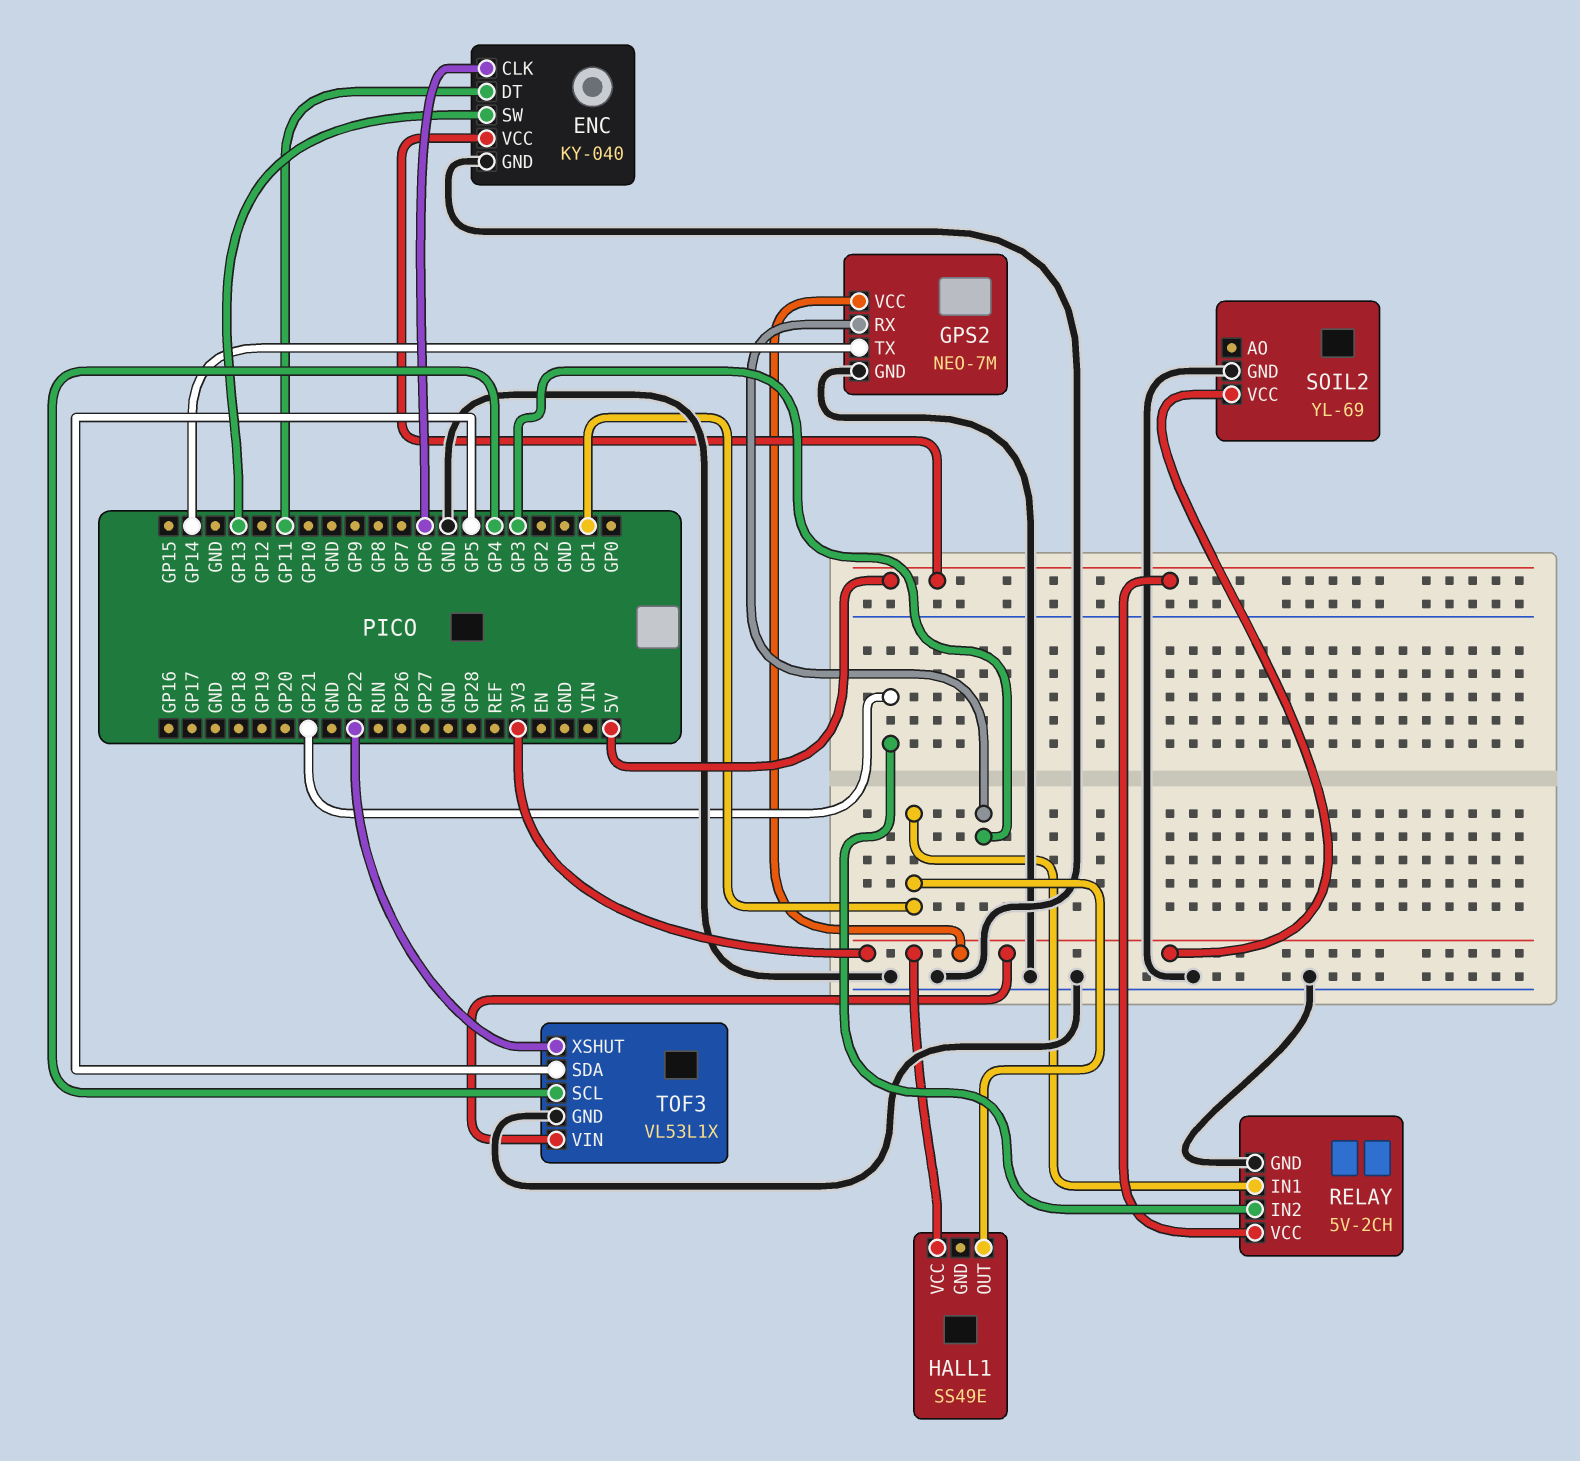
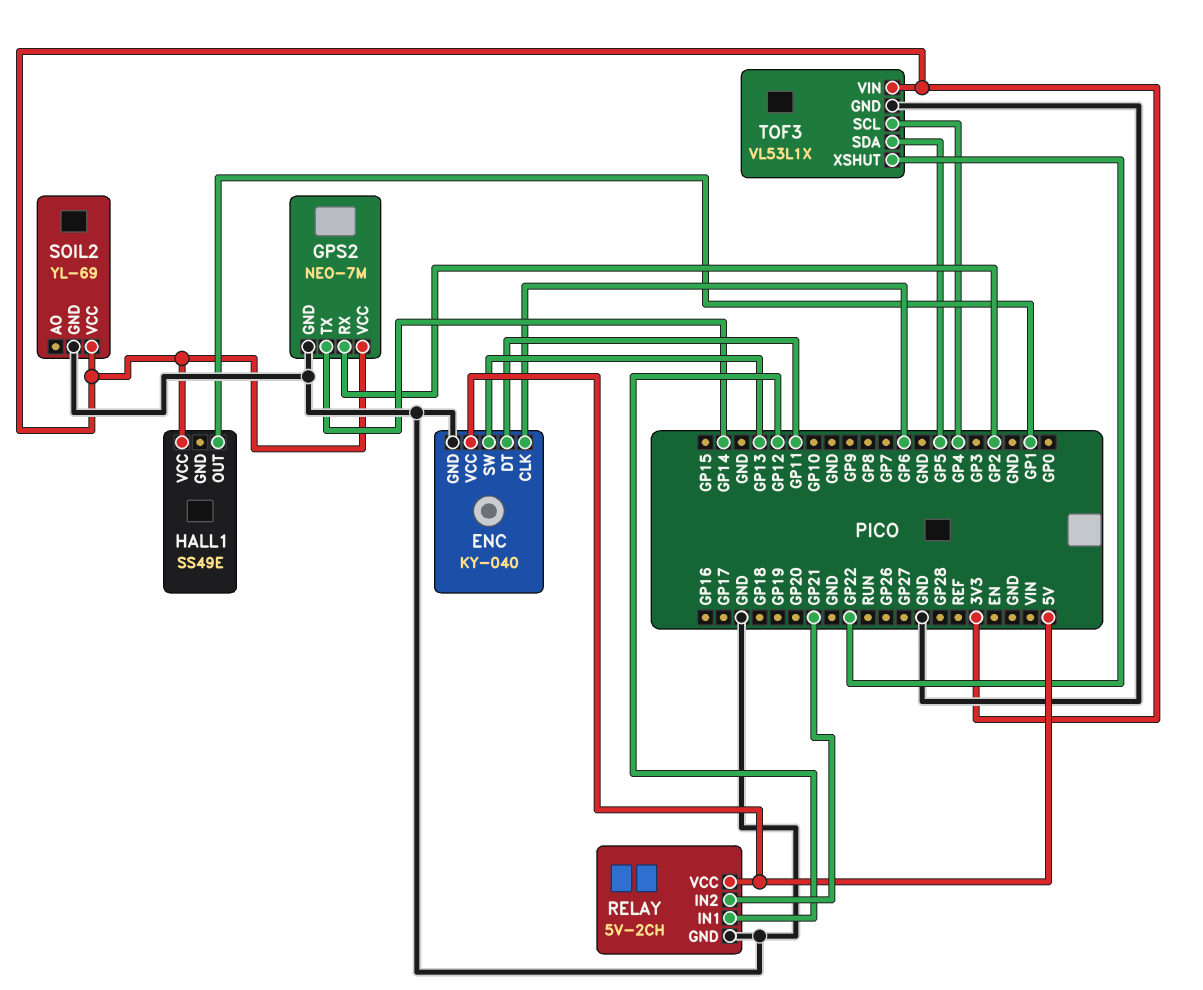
GPS2 pin RX: GP3 -> GP2
RELAY pin IN1: GP1 -> GP12

